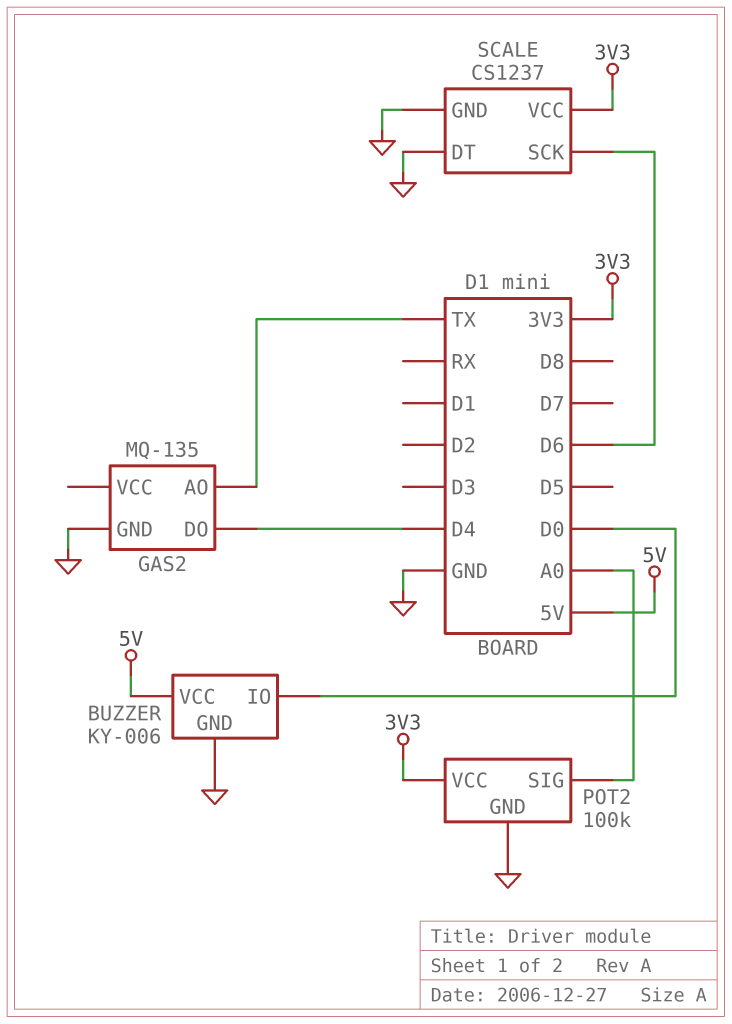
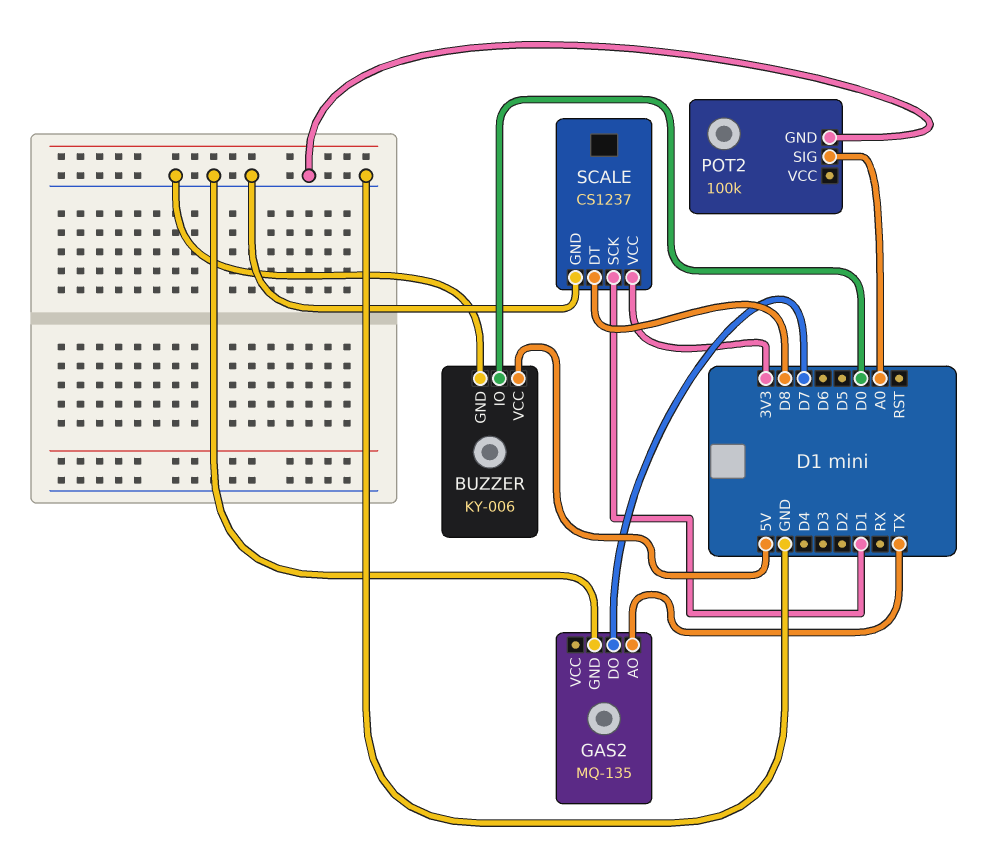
GAS2 pin DO: D4 -> D7
POT2 pin VCC: 3V3 -> none
SCALE pin DT: GND -> D8
SCALE pin SCK: D6 -> D1

